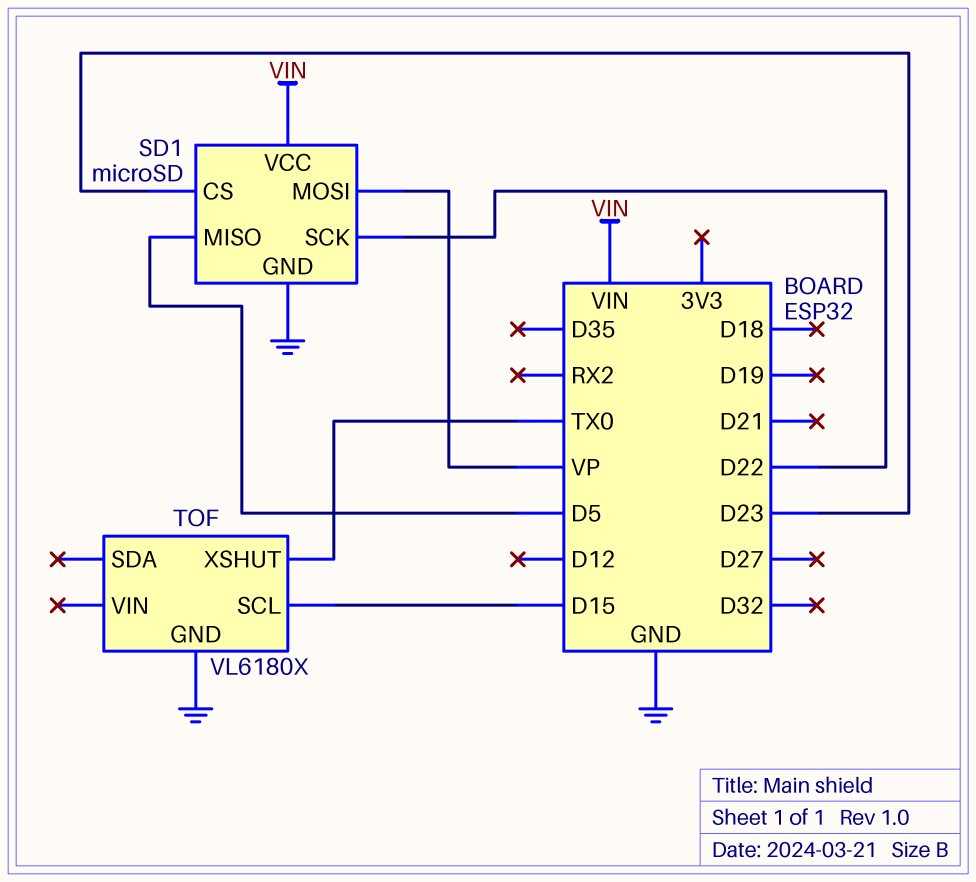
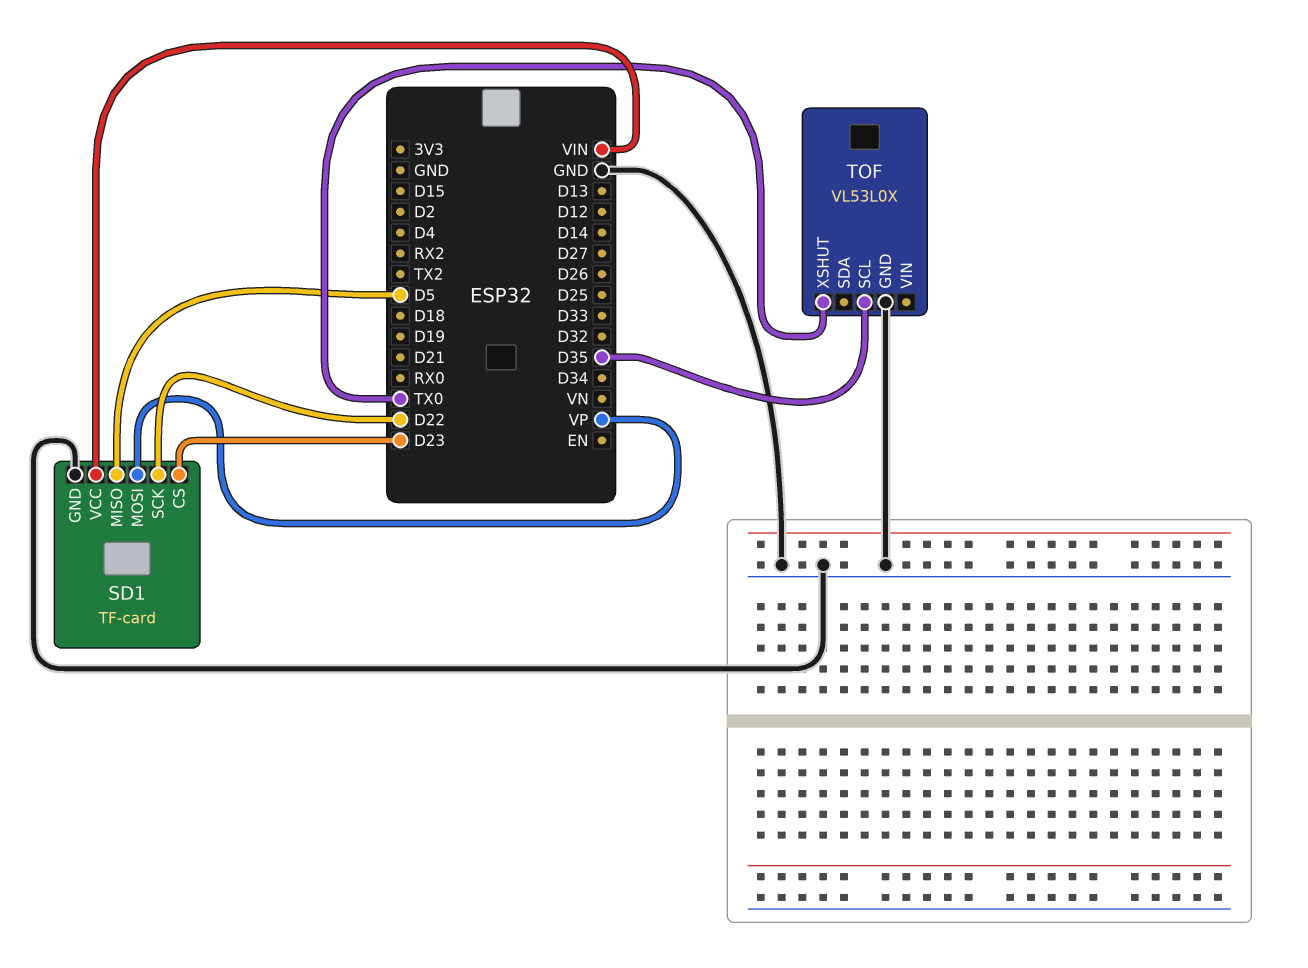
SD1: microSD -> TF-card
TOF: VL6180X -> VL53L0X
TOF pin SCL: D15 -> D35

